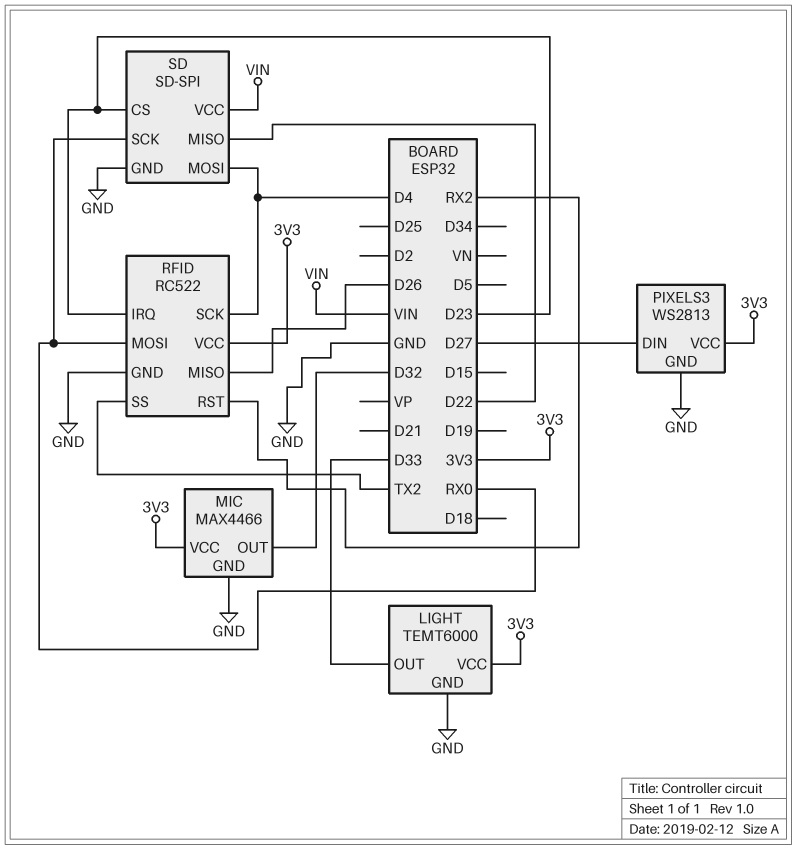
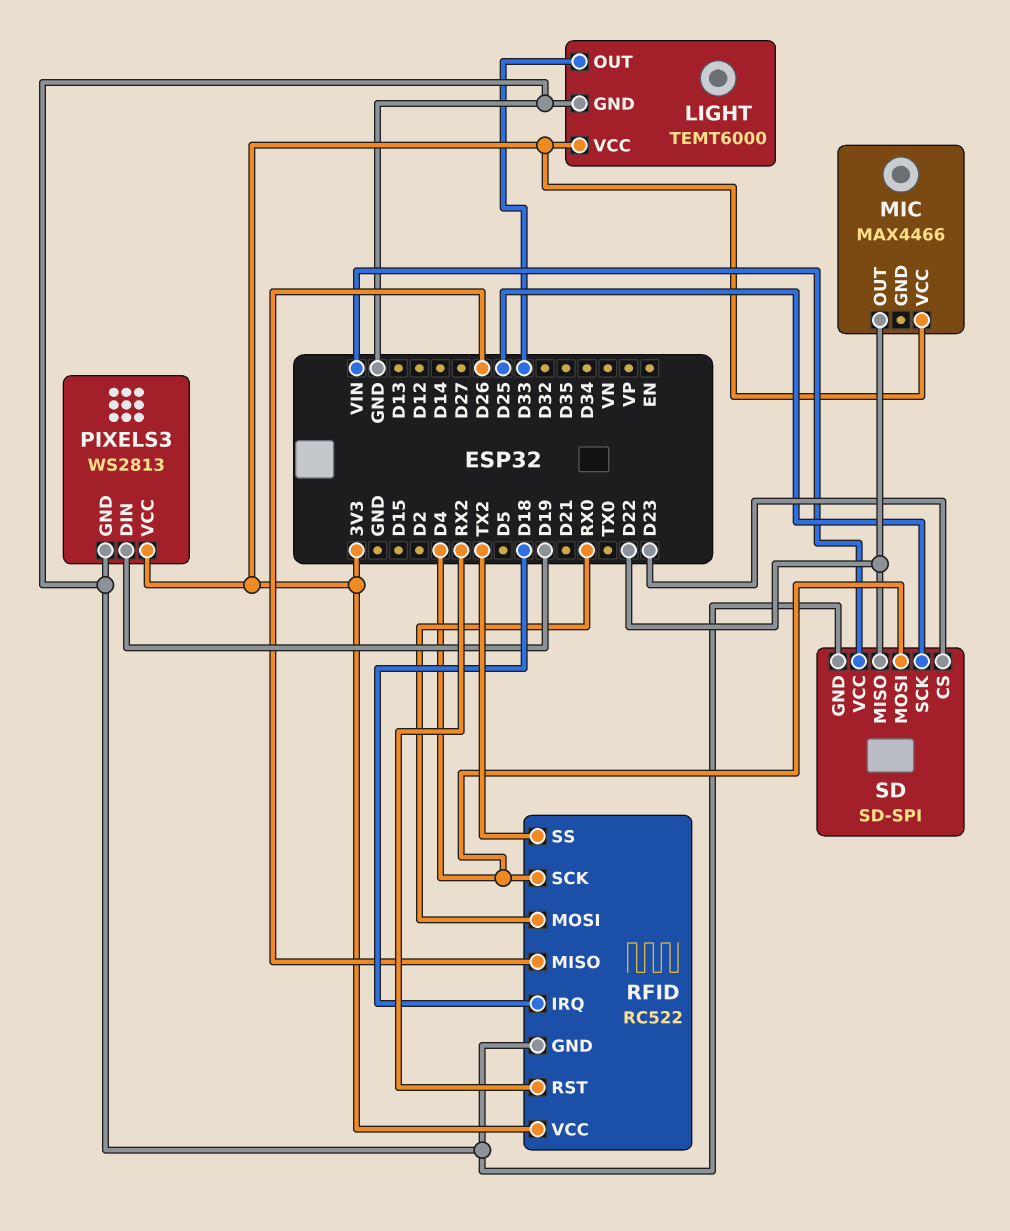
MIC pin GND: GND -> none
MIC pin OUT: D32 -> D22
PIXELS3 pin DIN: D27 -> D19
RFID pin IRQ: D23 -> D18
SD pin SCK: RX0 -> D25

